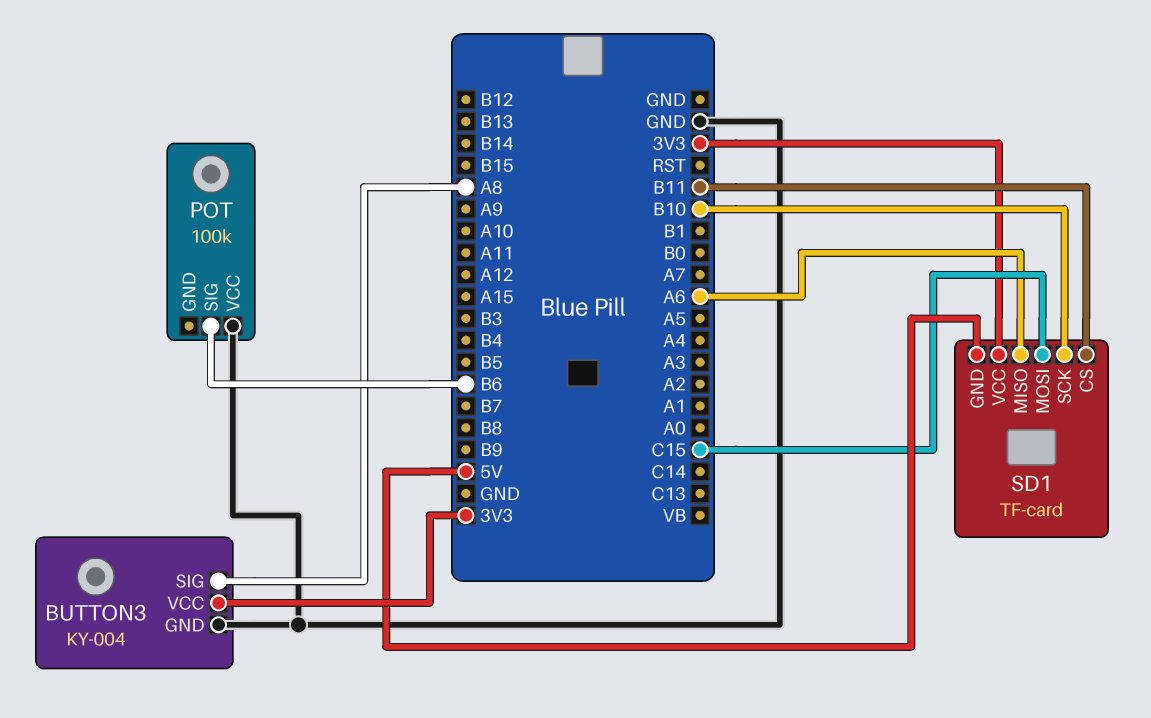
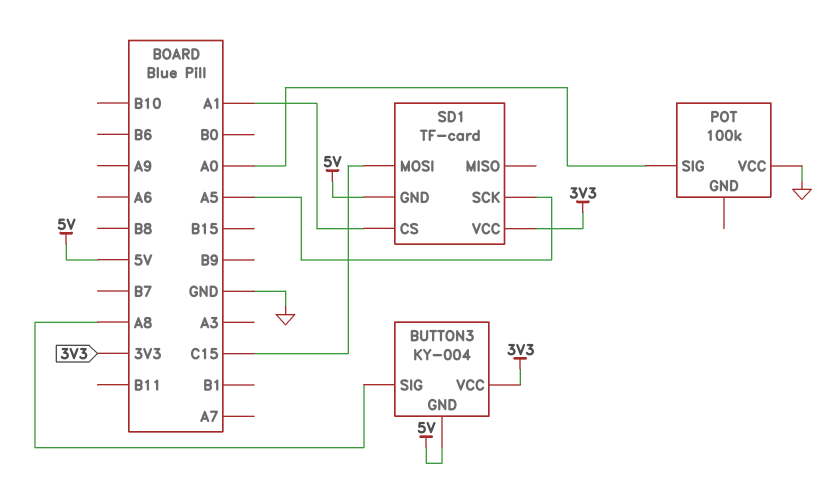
BUTTON3 pin GND: GND -> 5V
POT pin SIG: B6 -> A0
SD1 pin CS: B11 -> A1
SD1 pin MISO: A6 -> none
SD1 pin SCK: B10 -> A5

